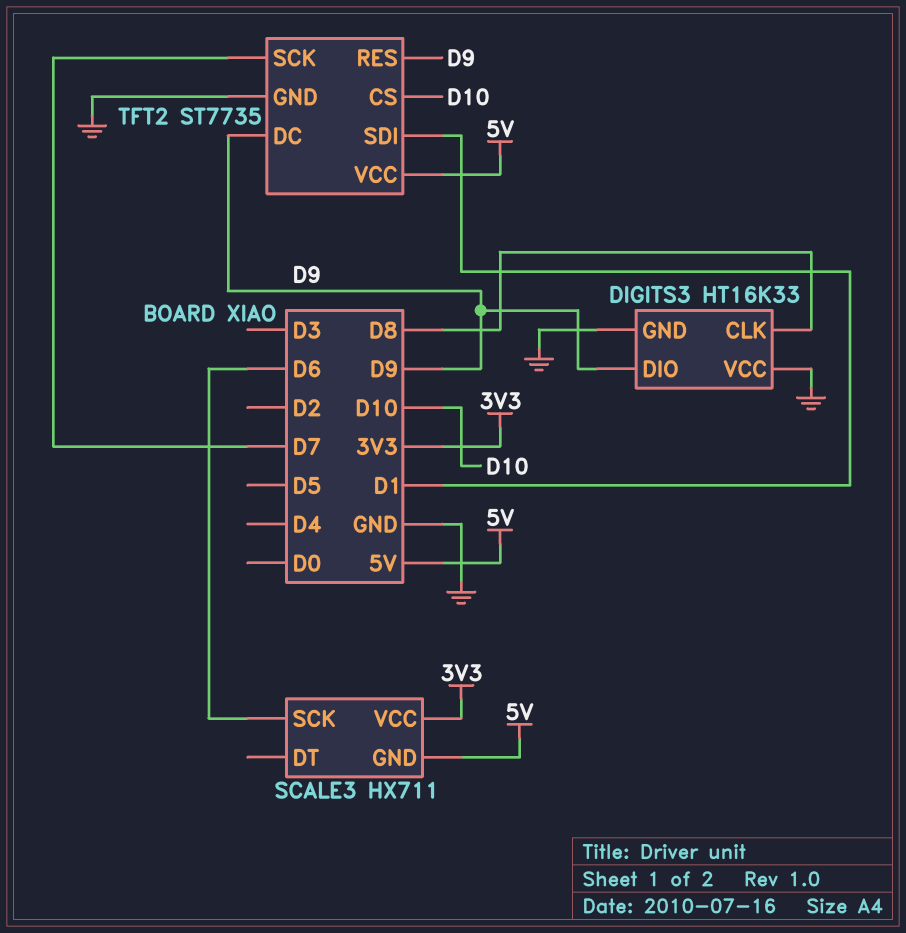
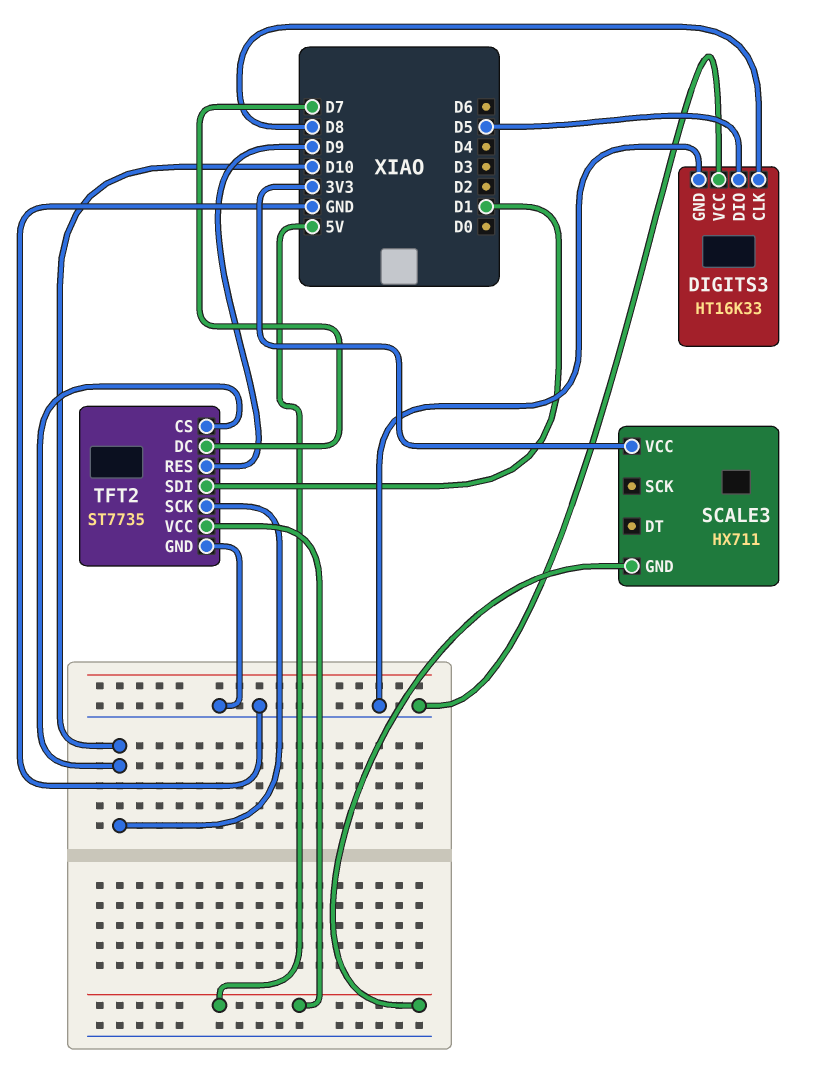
DIGITS3 pin DIO: D9 -> D5
SCALE3 pin SCK: D6 -> none
TFT2 pin DC: D9 -> D7
TFT2 pin SCK: D7 -> D10

